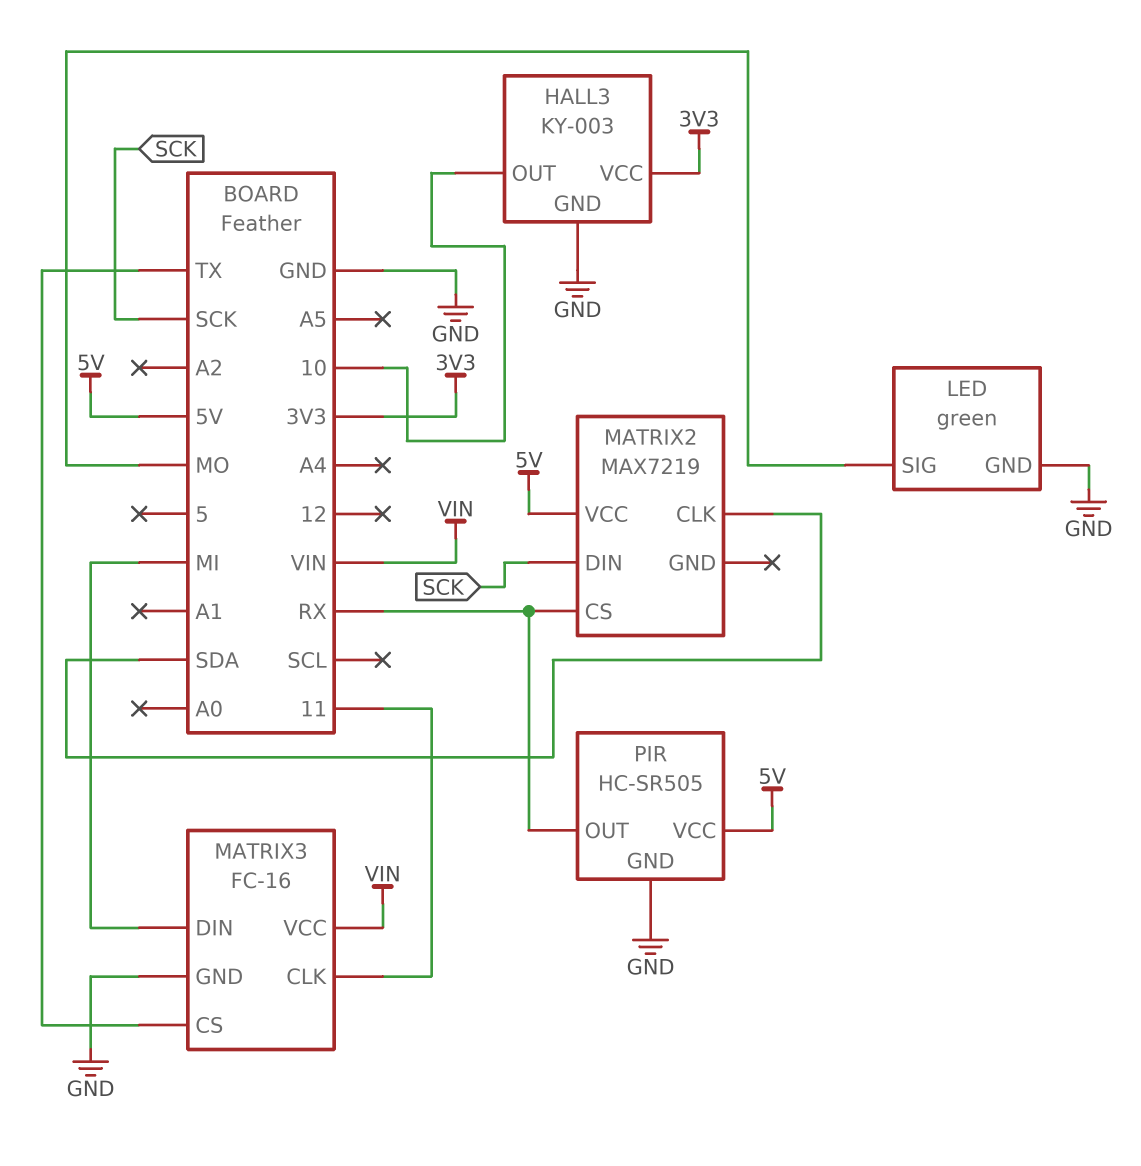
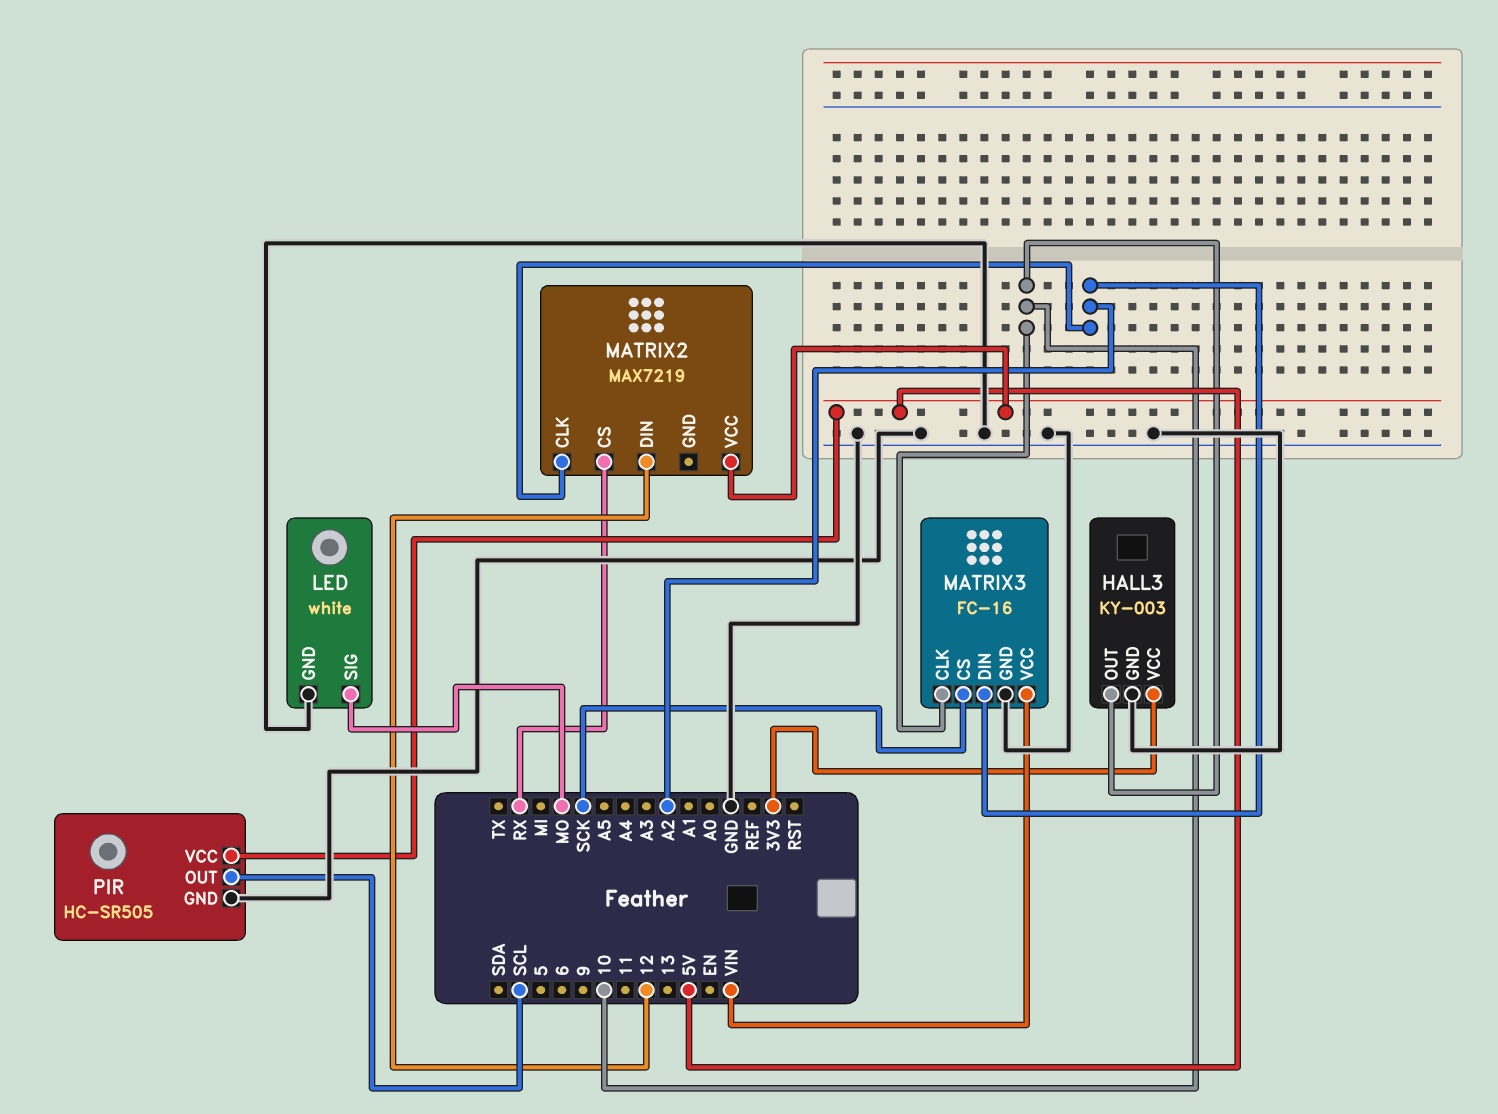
LED: green -> white
MATRIX2 pin CLK: SDA -> A2
MATRIX2 pin DIN: SCK -> 12
MATRIX3 pin CLK: 11 -> 10
MATRIX3 pin CS: TX -> SCK
MATRIX3 pin DIN: MI -> A2
PIR pin OUT: RX -> SCL

